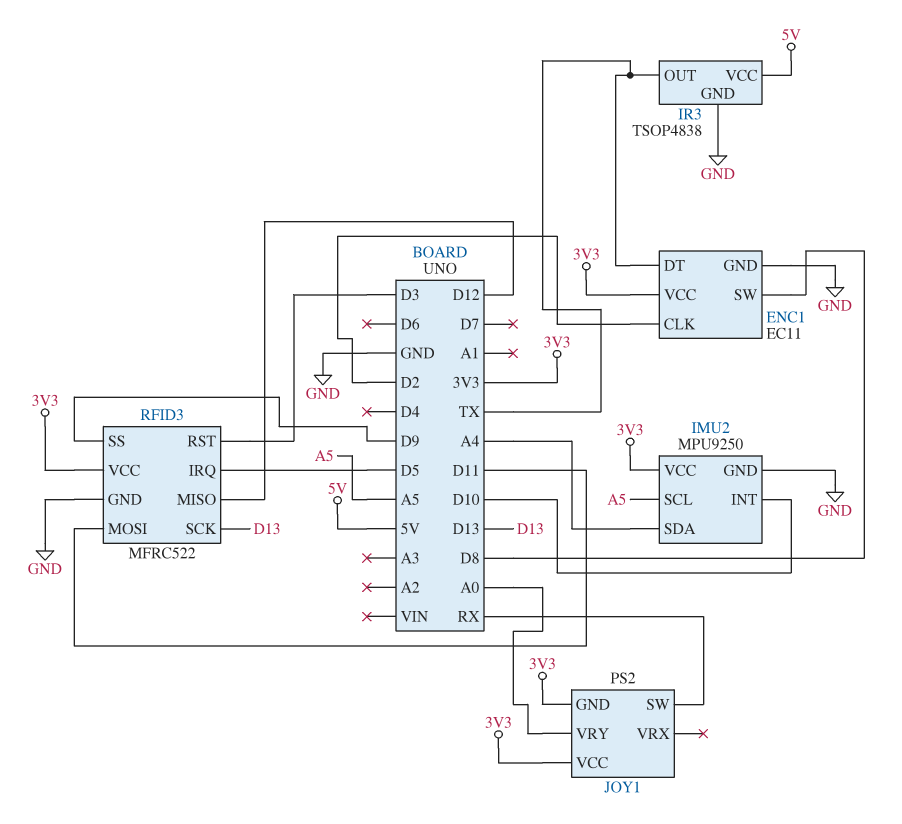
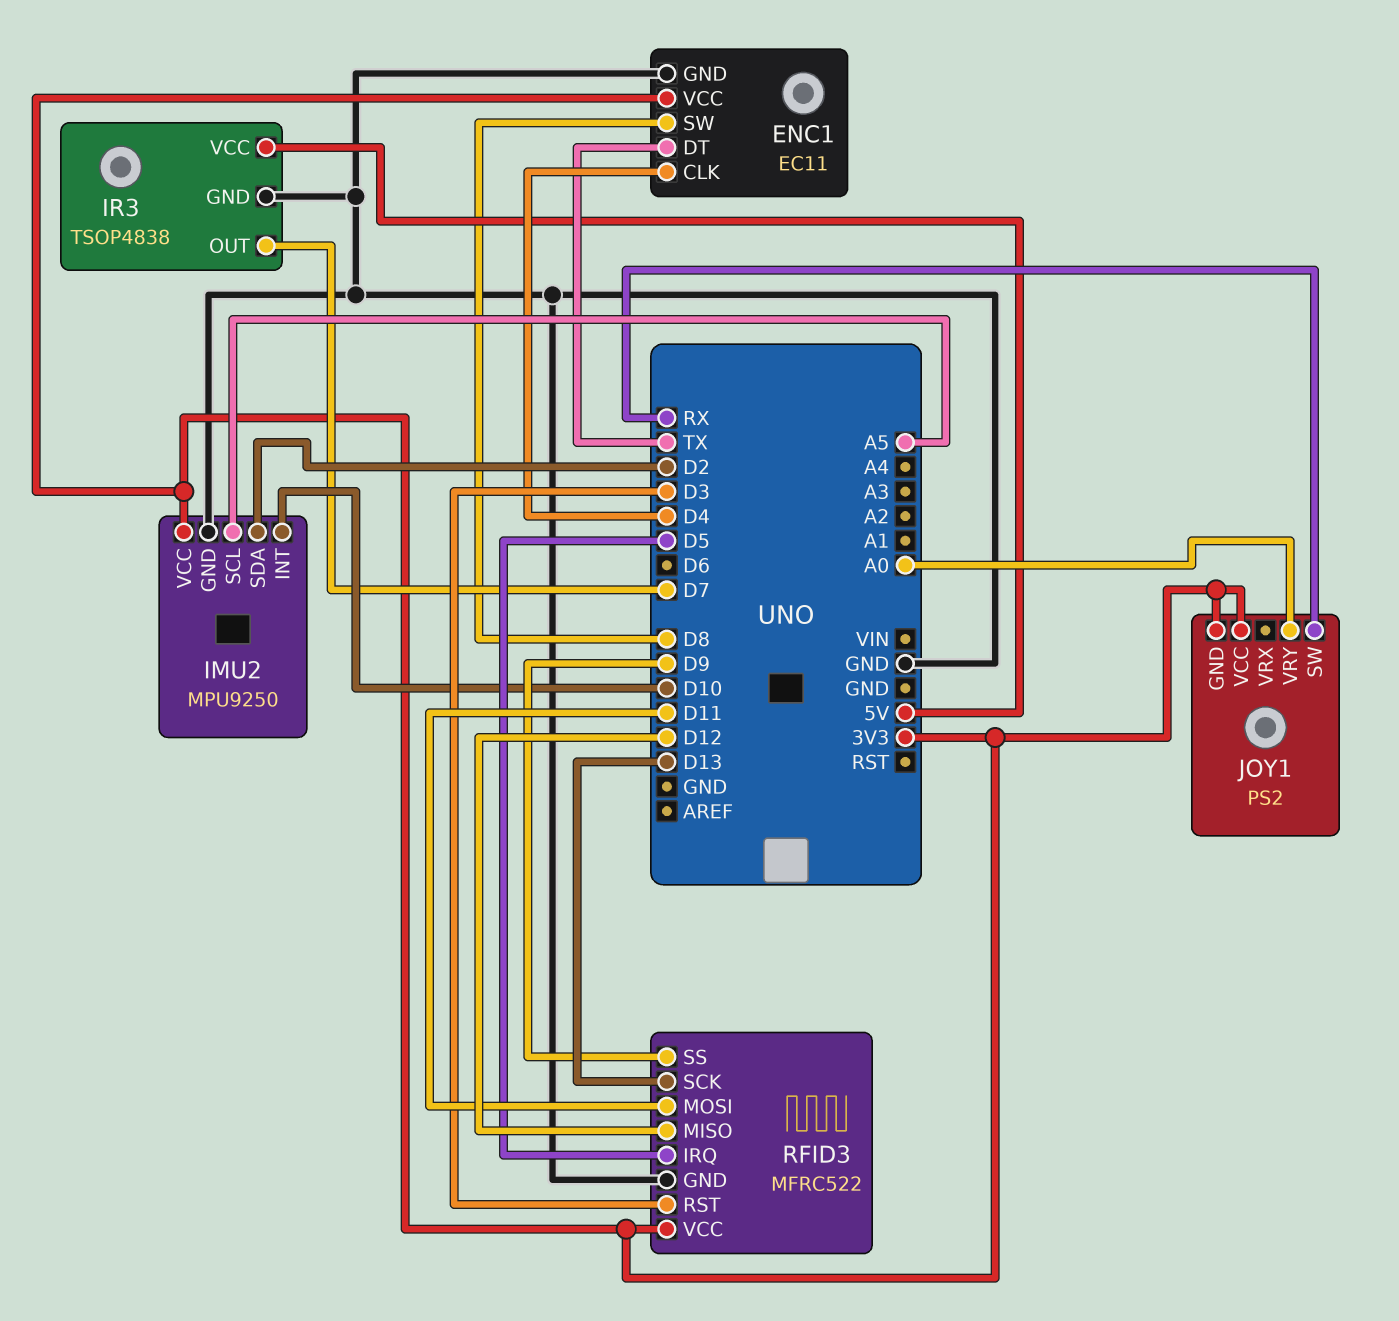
ENC1 pin CLK: D2 -> D4
IMU2 pin SDA: A4 -> D2
IR3 pin OUT: TX -> D7

